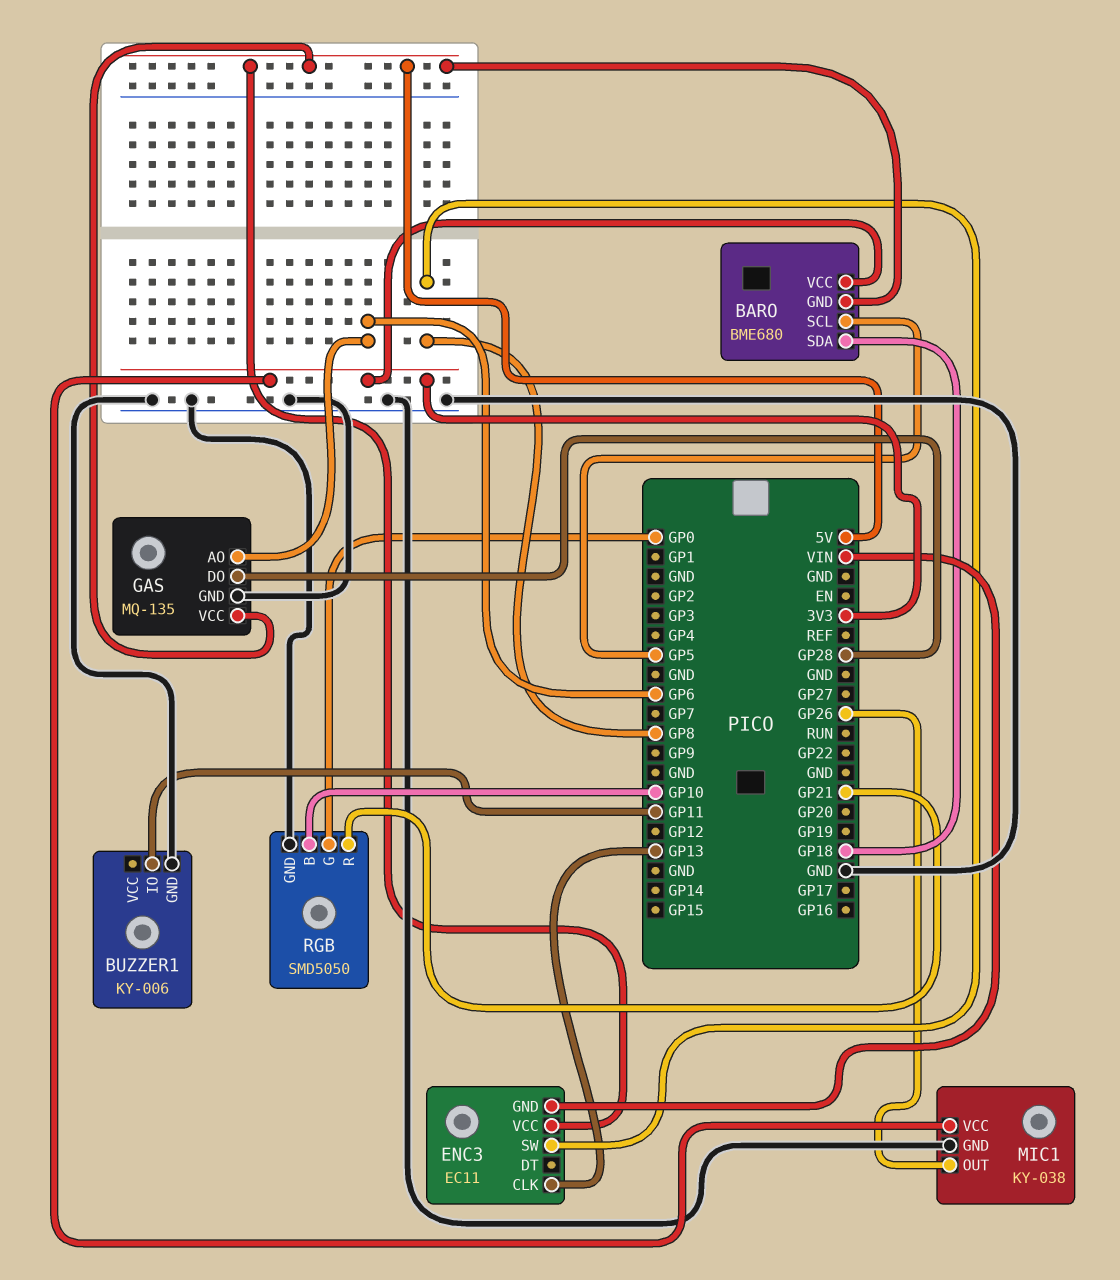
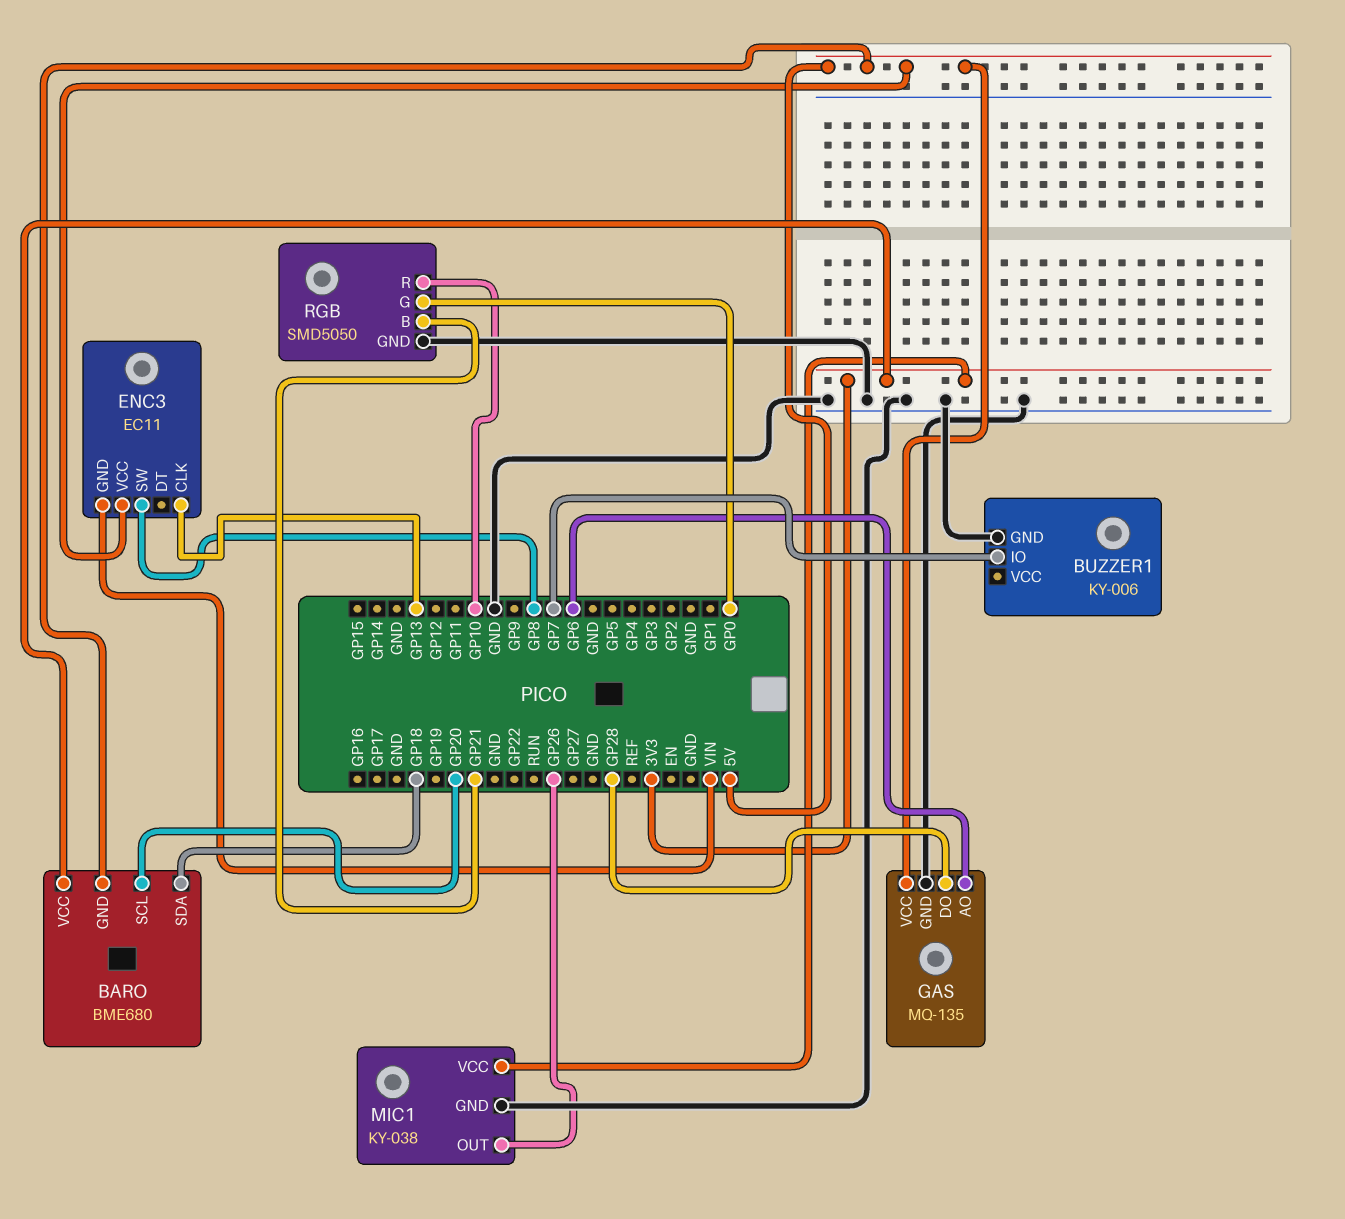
BARO pin SCL: GP5 -> GP20
BUZZER1 pin IO: GP11 -> GP7
RGB pin B: GP10 -> GP21
RGB pin R: GP21 -> GP10

